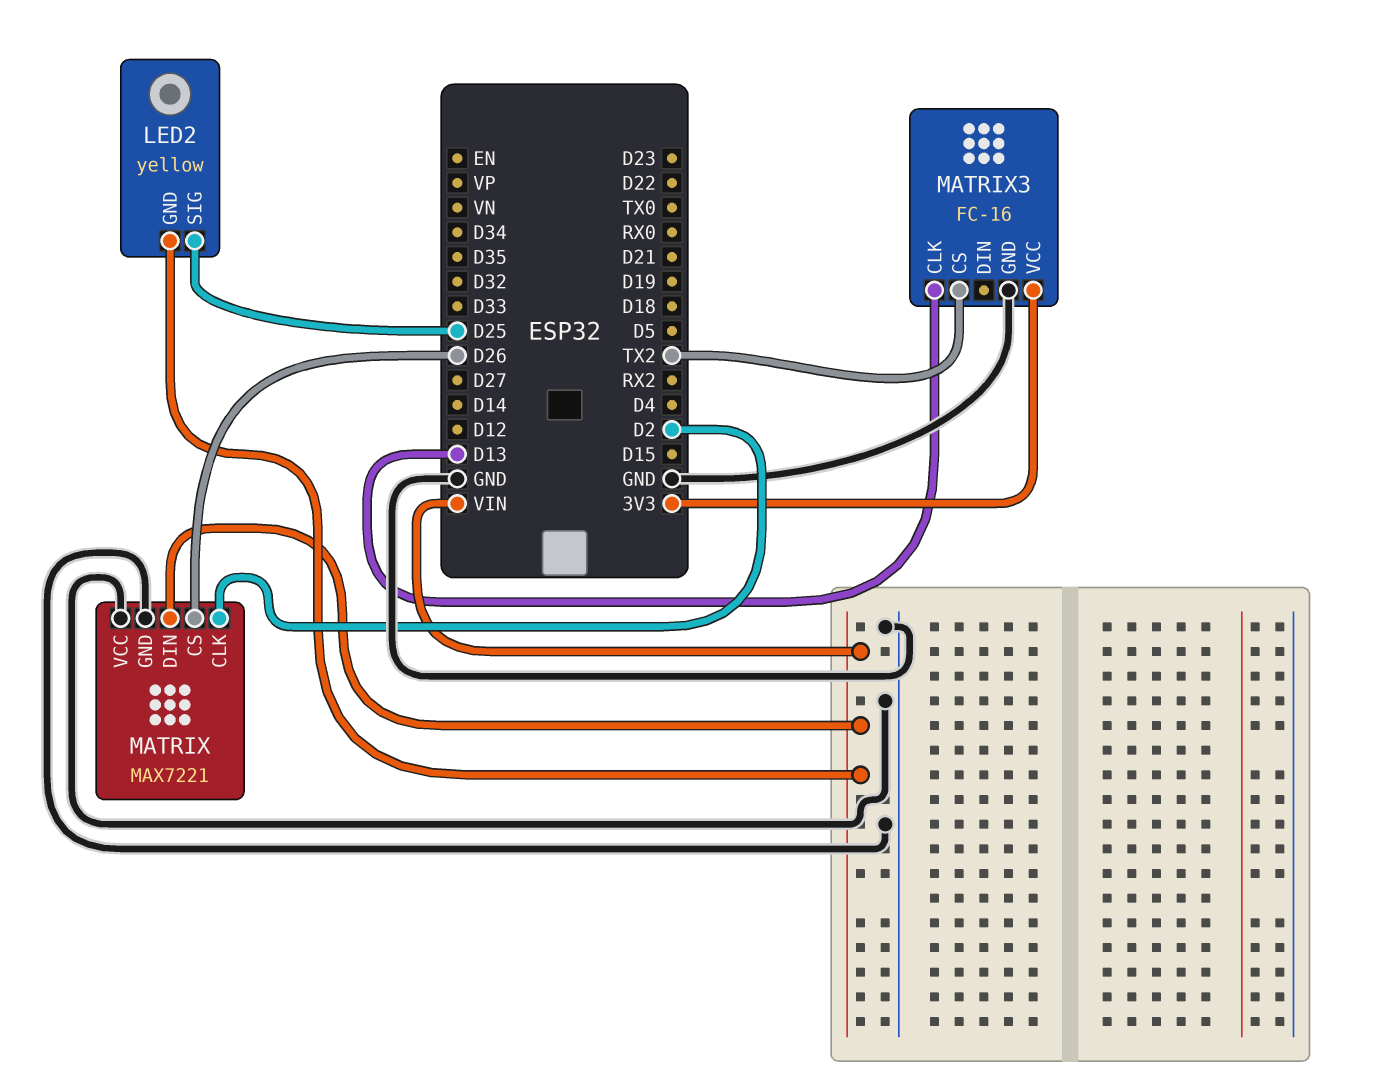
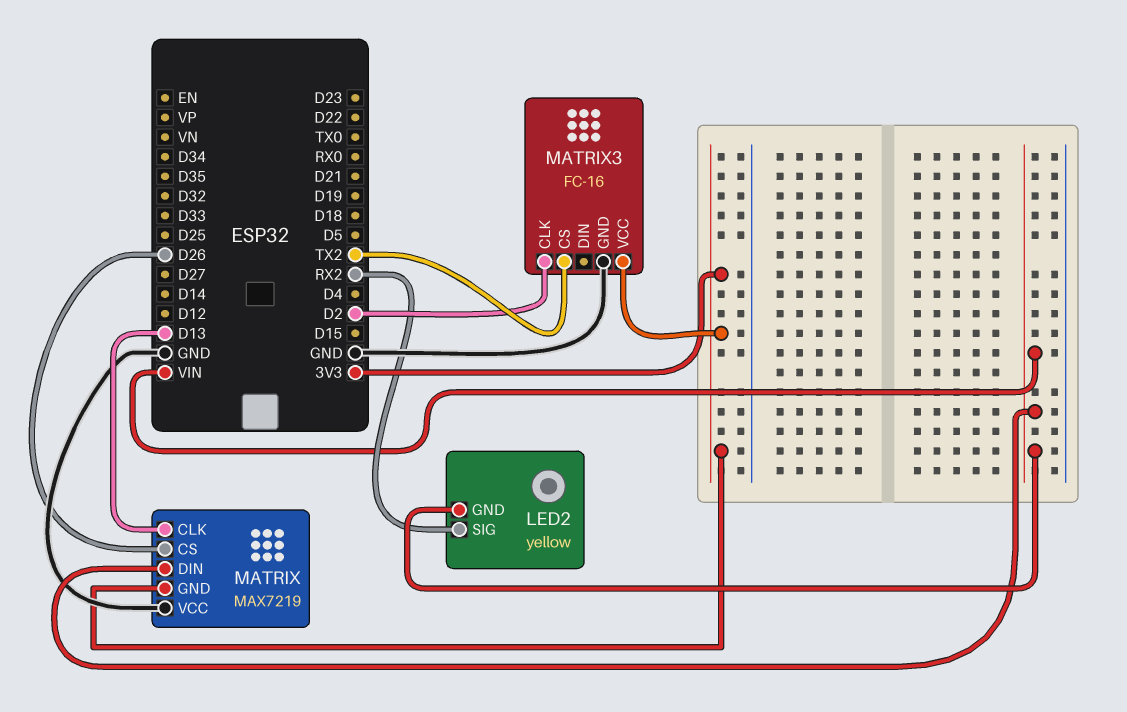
LED2 pin SIG: D25 -> RX2
MATRIX: MAX7221 -> MAX7219
MATRIX pin CLK: D2 -> D13
MATRIX pin GND: GND -> 3V3
MATRIX3 pin CLK: D13 -> D2

